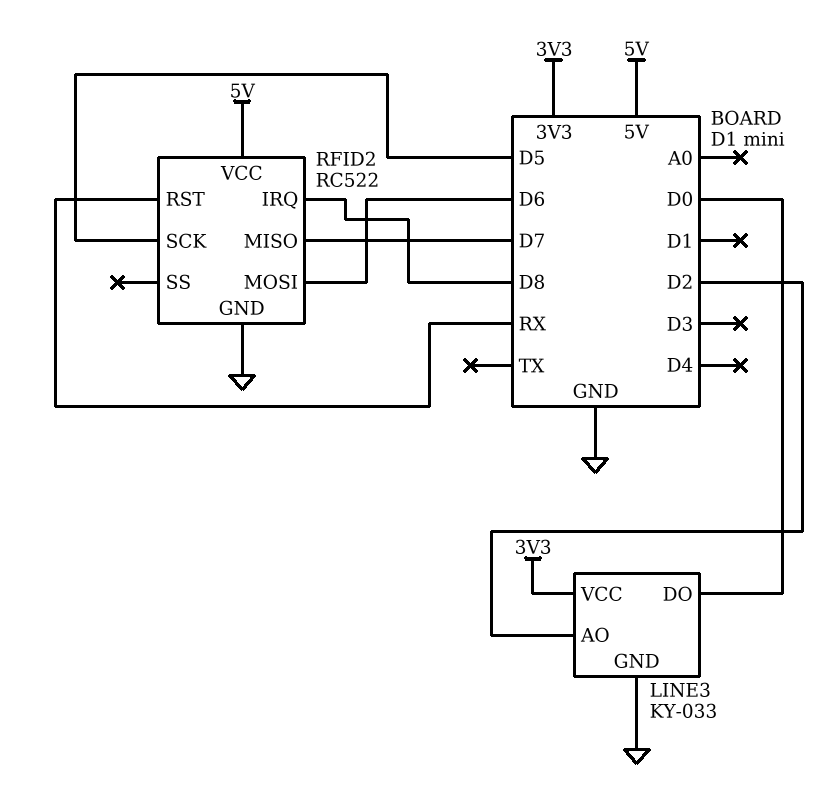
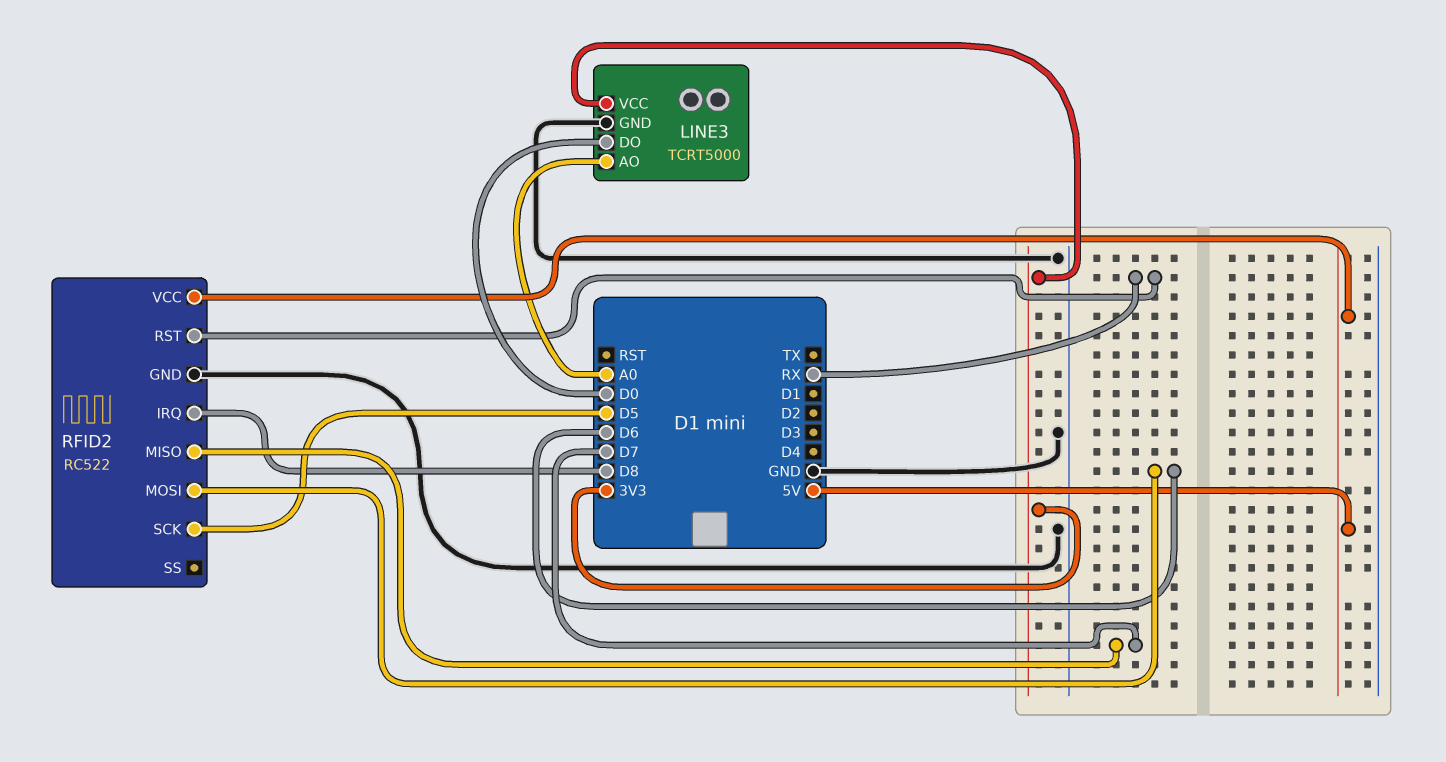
LINE3: KY-033 -> TCRT5000
LINE3 pin AO: D2 -> A0

